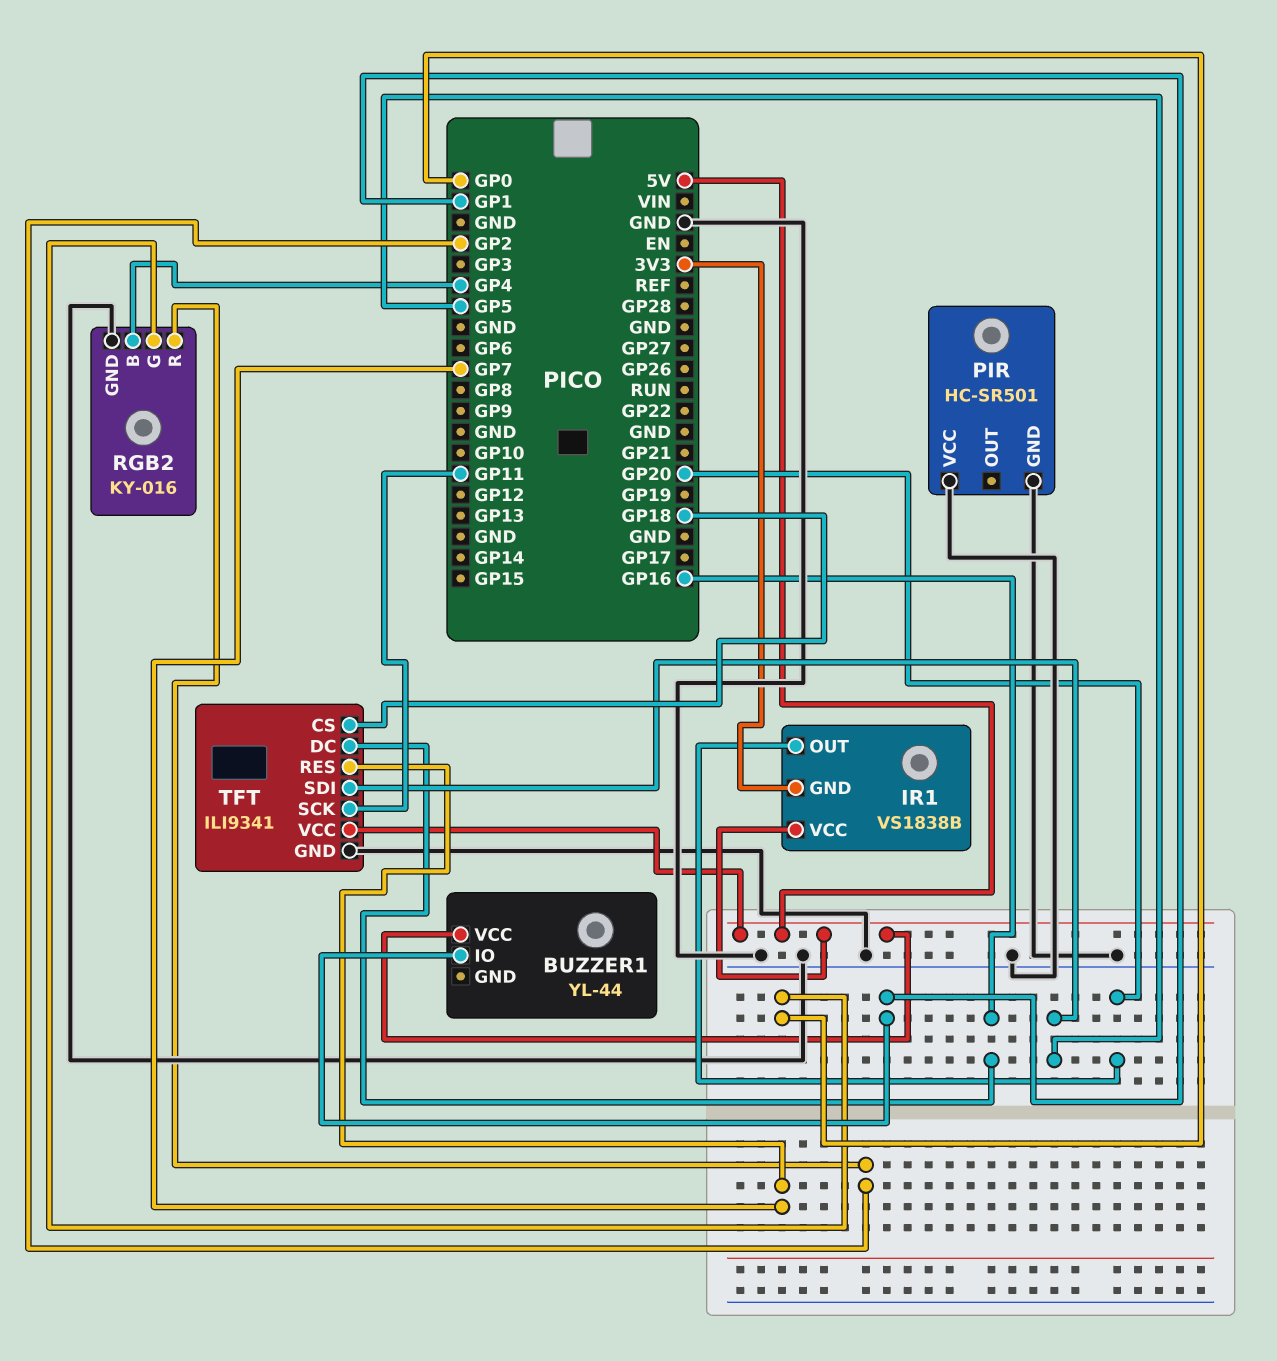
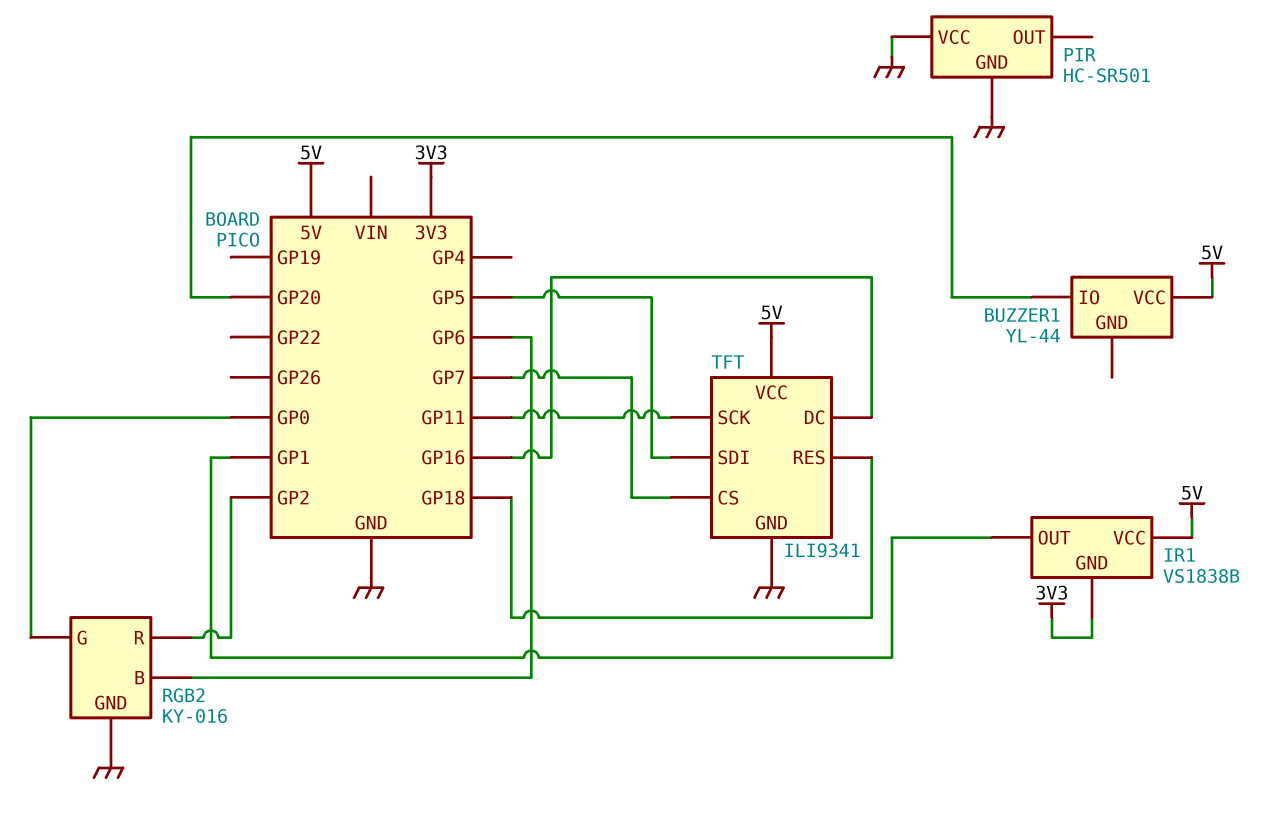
BUZZER1 pin IO: GP1 -> GP20
IR1 pin OUT: GP20 -> GP1
RGB2 pin B: GP4 -> GP6
TFT pin CS: GP18 -> GP7
TFT pin RES: GP7 -> GP18

